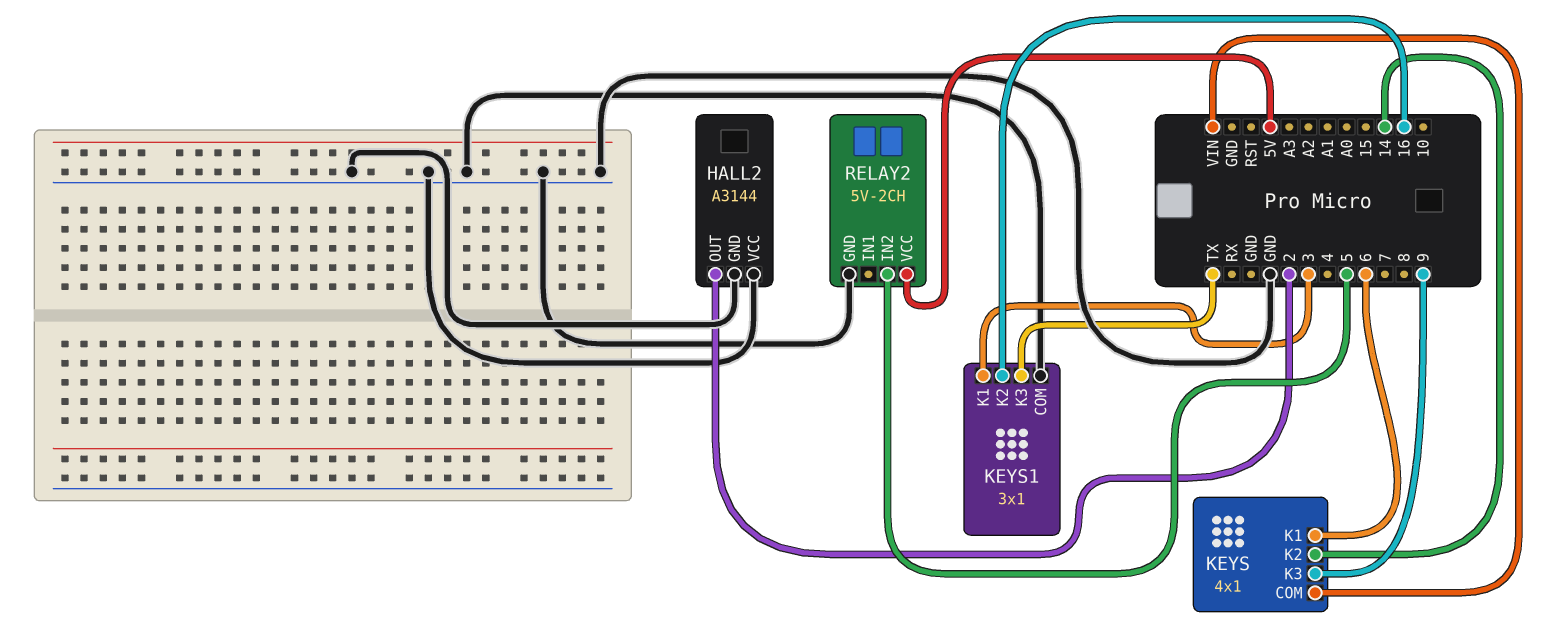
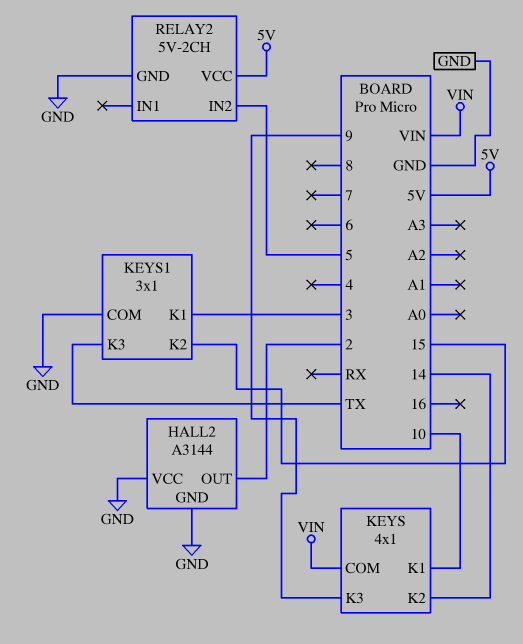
KEYS pin K1: 6 -> 10
KEYS1 pin K2: 16 -> 15

